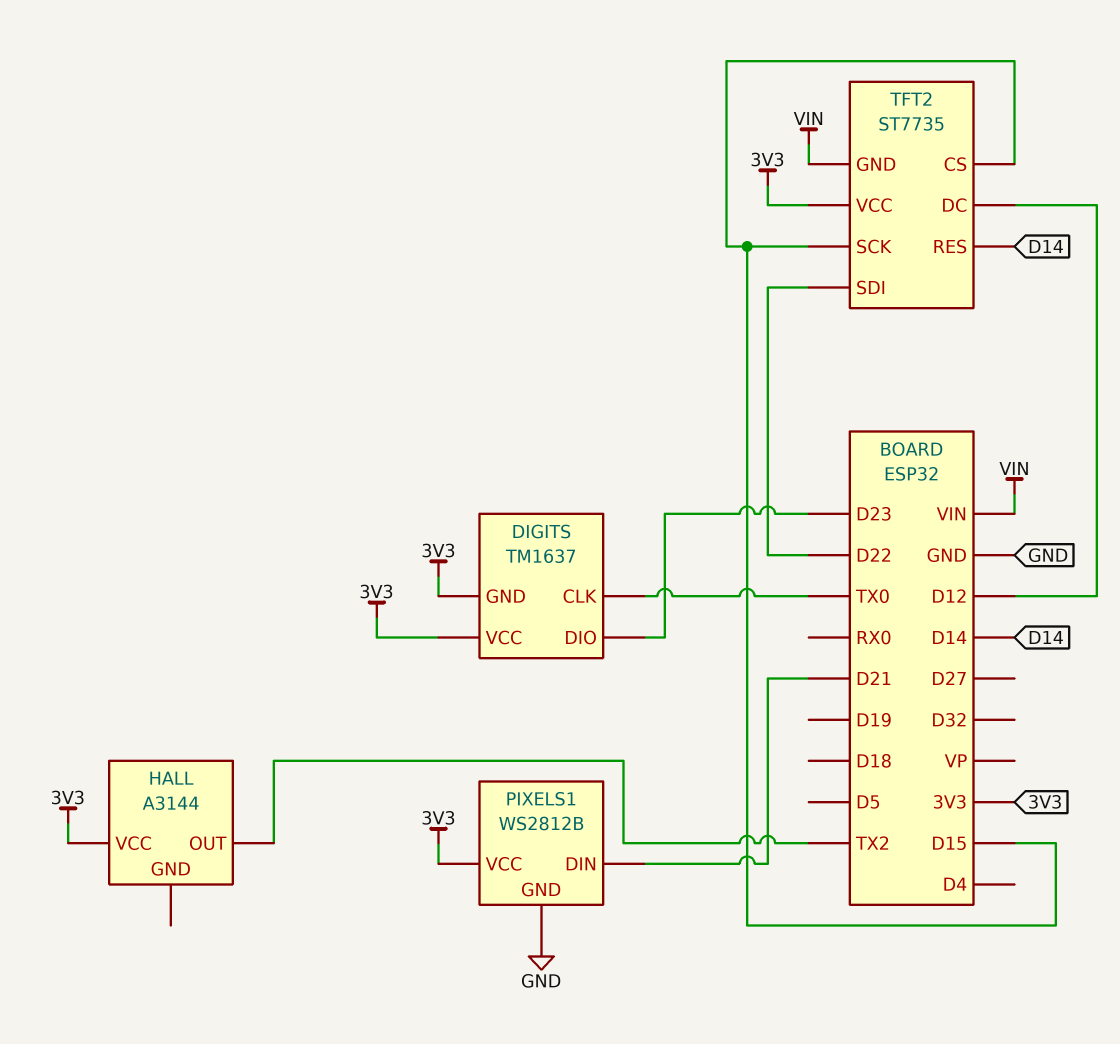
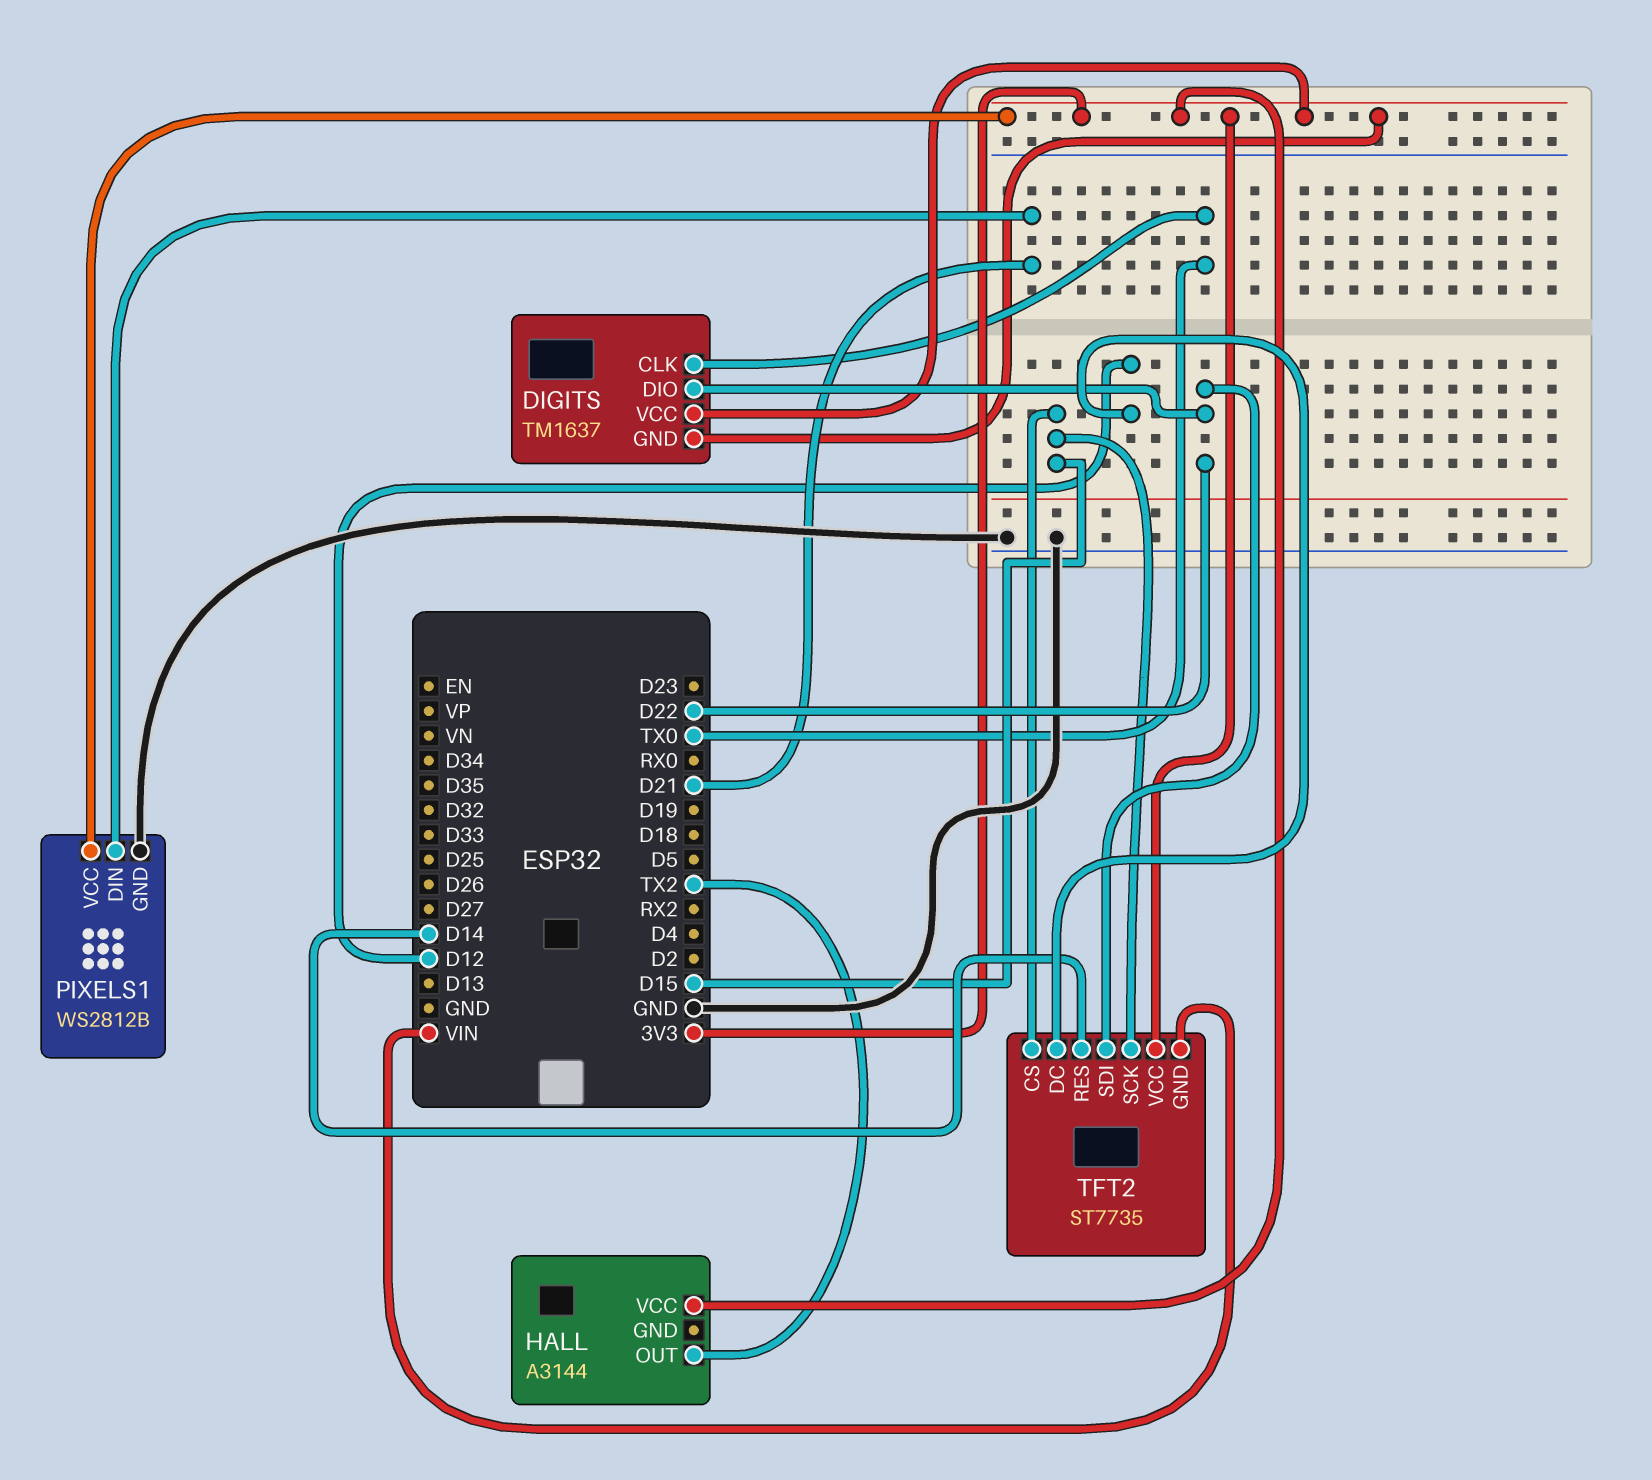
DIGITS pin DIO: D23 -> D22

